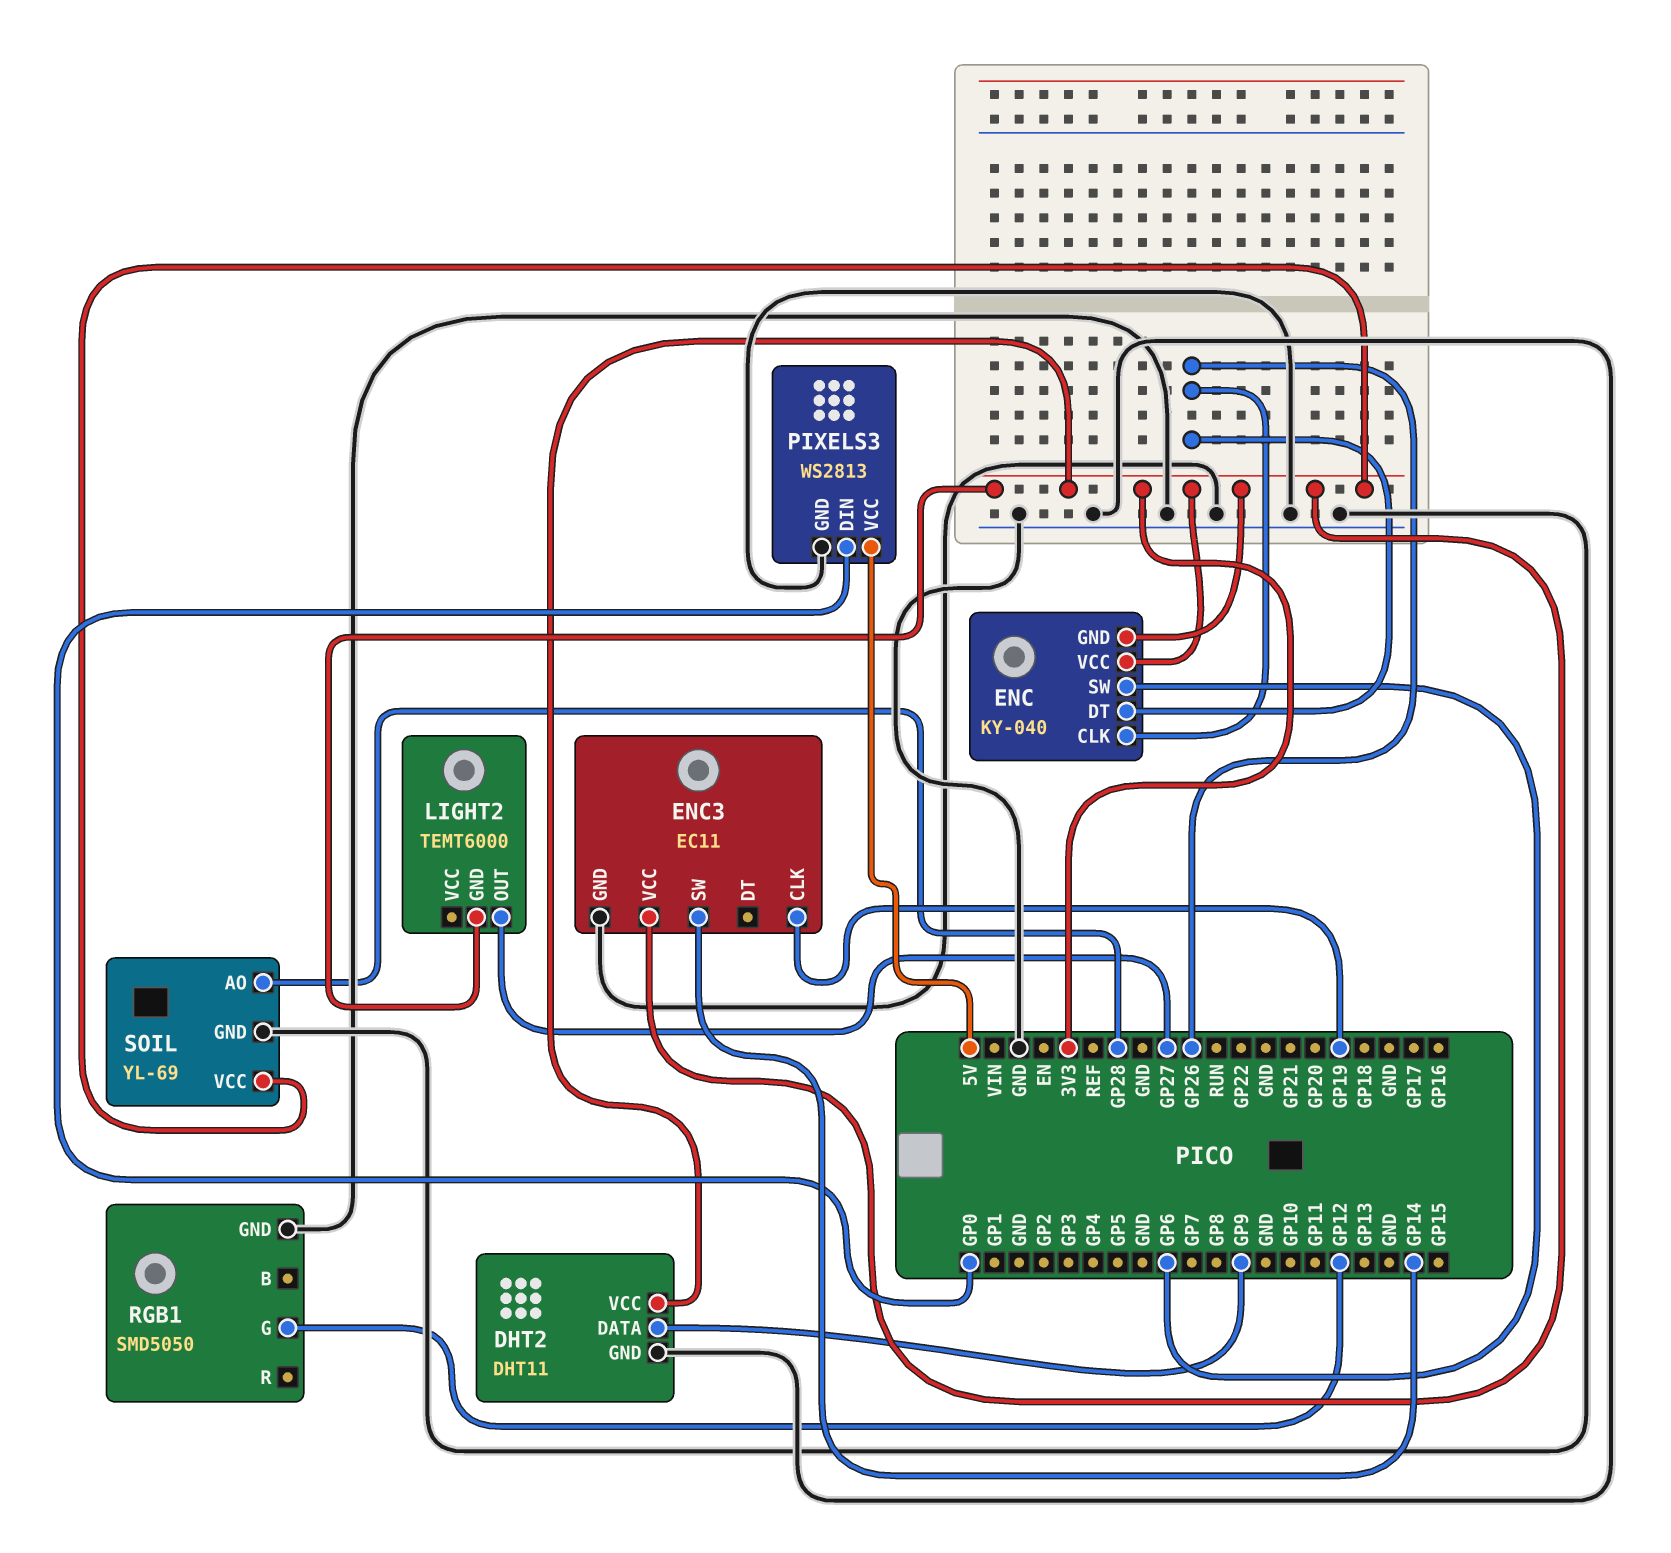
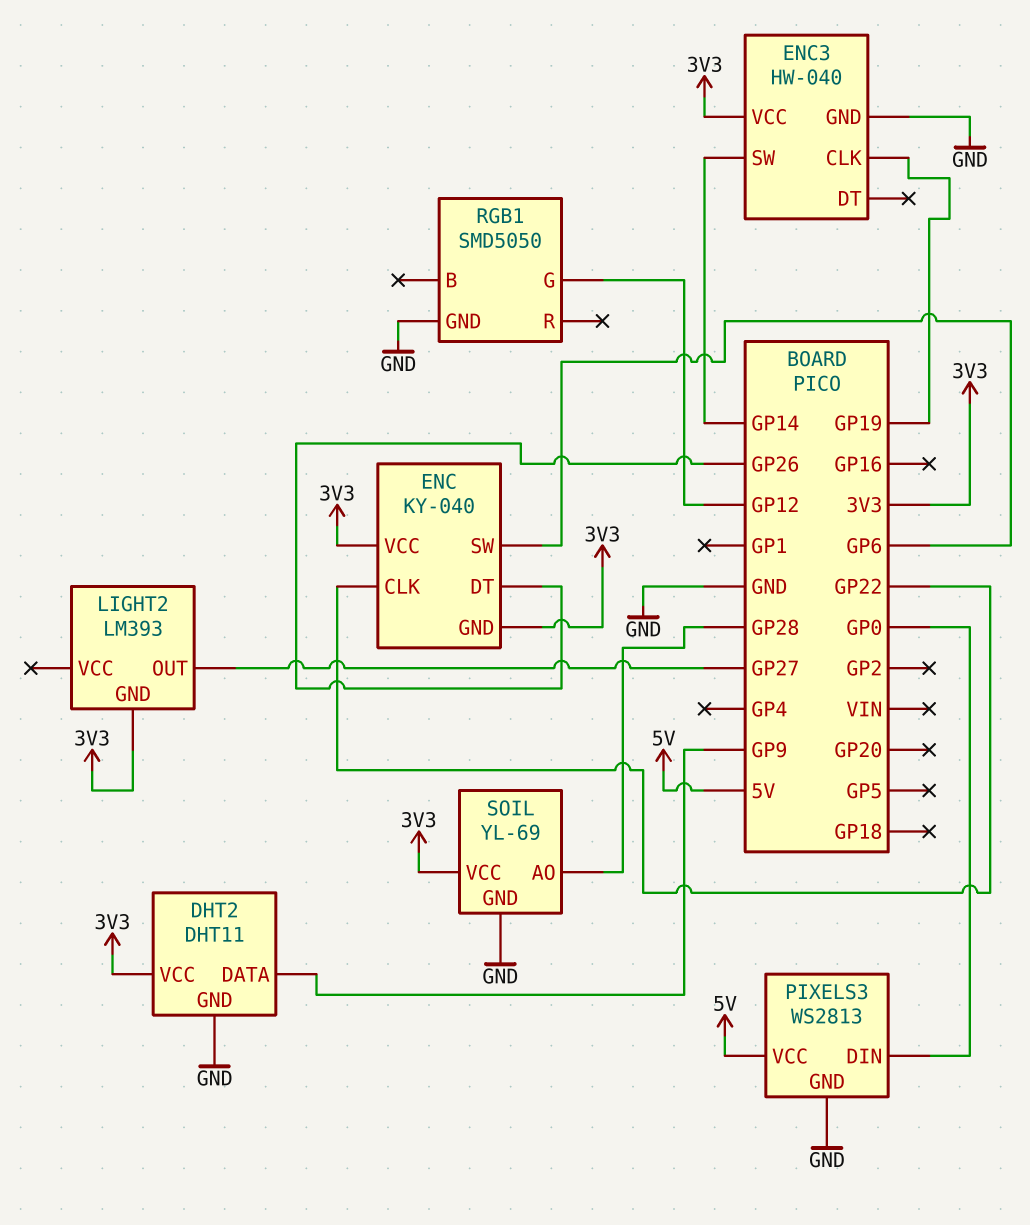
ENC pin CLK: GP26 -> GP22
ENC3: EC11 -> HW-040
LIGHT2: TEMT6000 -> LM393

